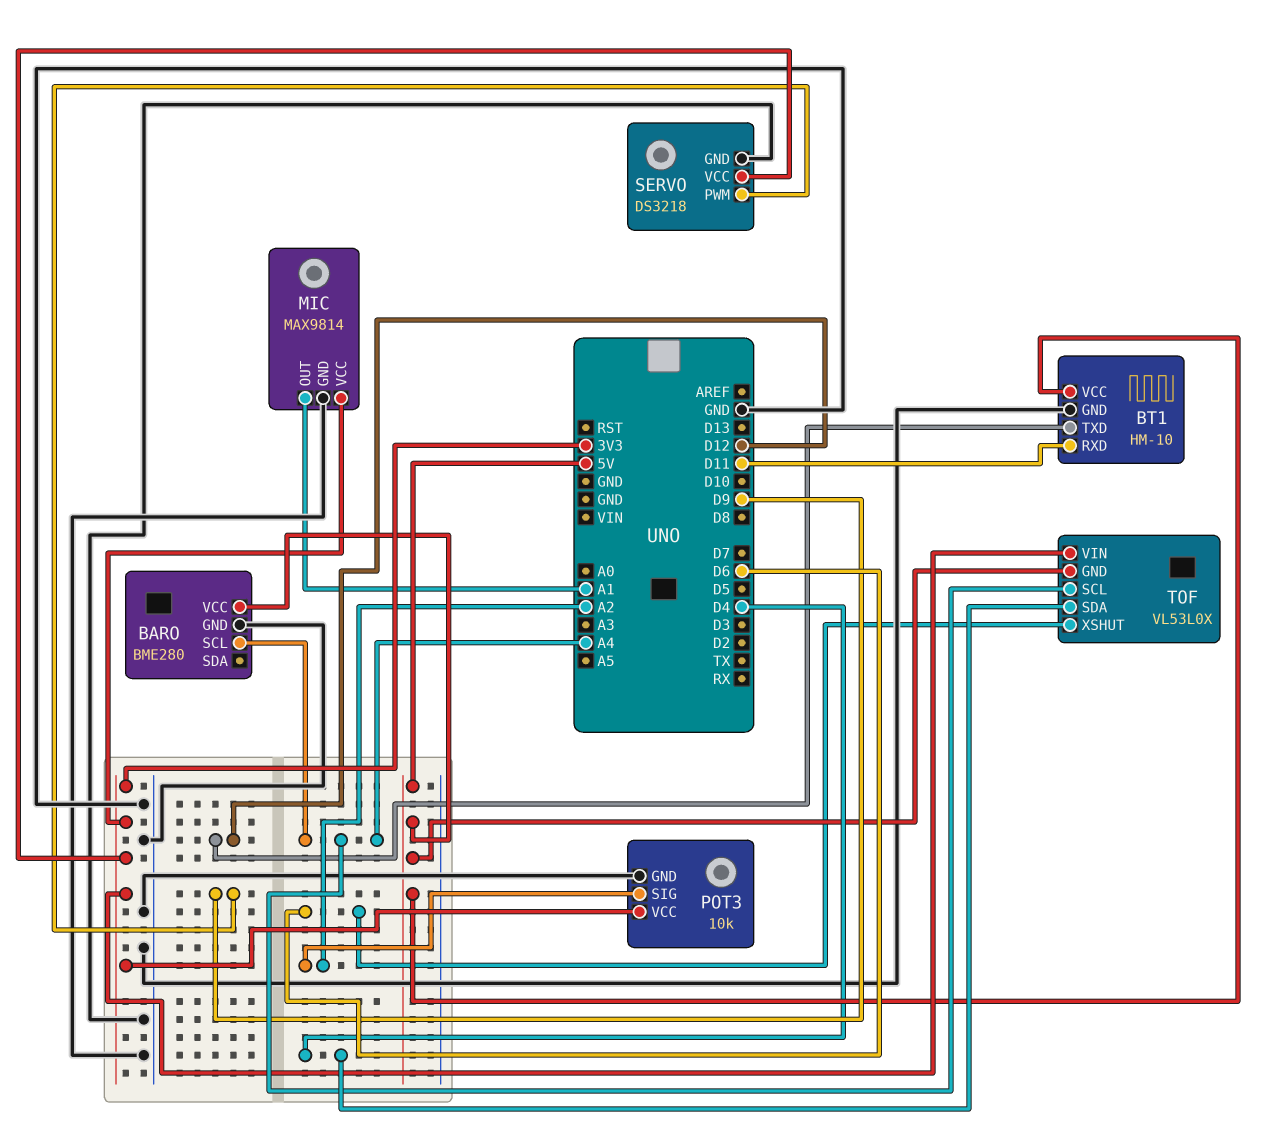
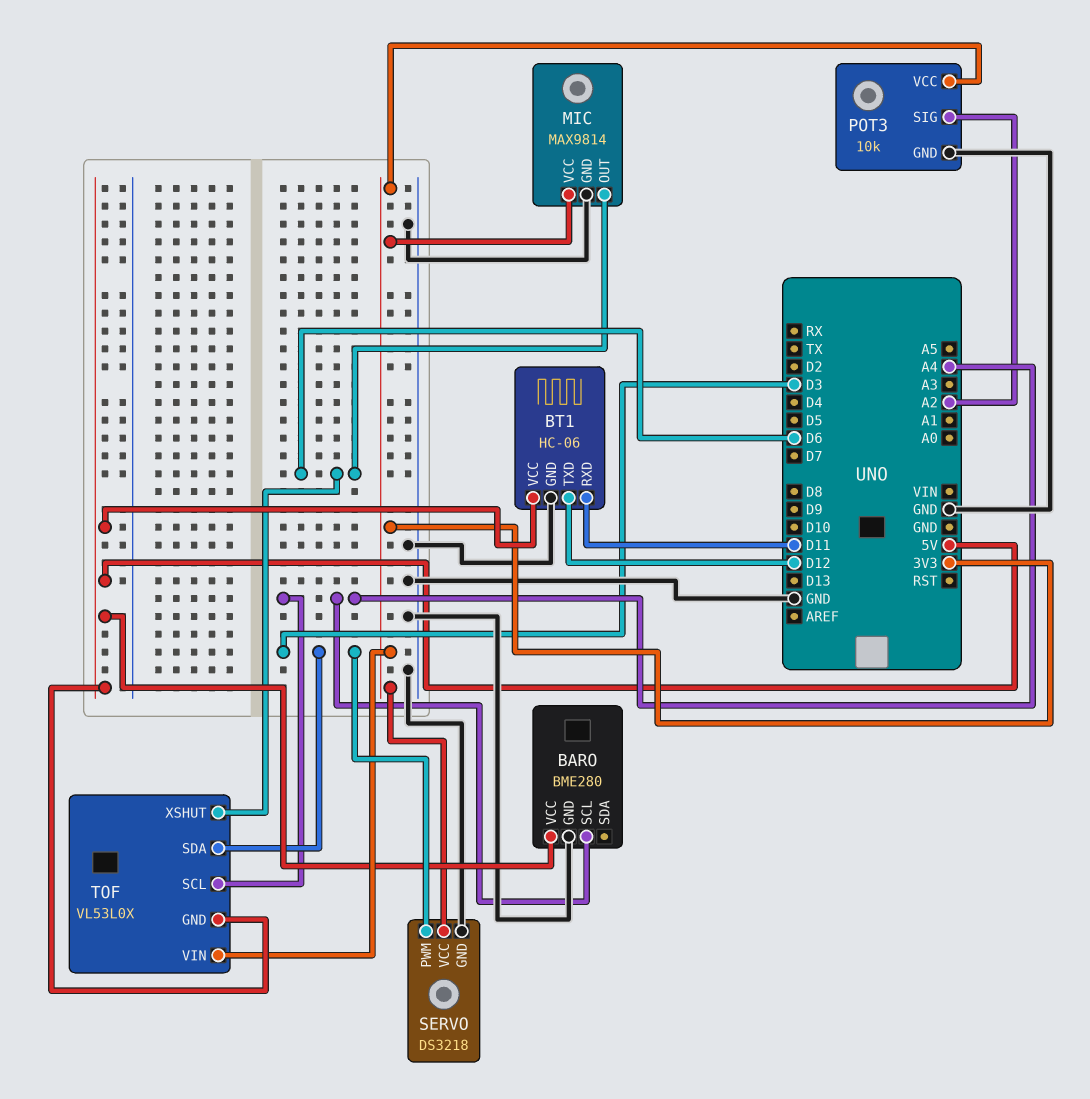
BT1: HM-10 -> HC-06
MIC pin OUT: A1 -> D6
SERVO pin PWM: D9 -> D3
TOF pin SDA: D4 -> D3

